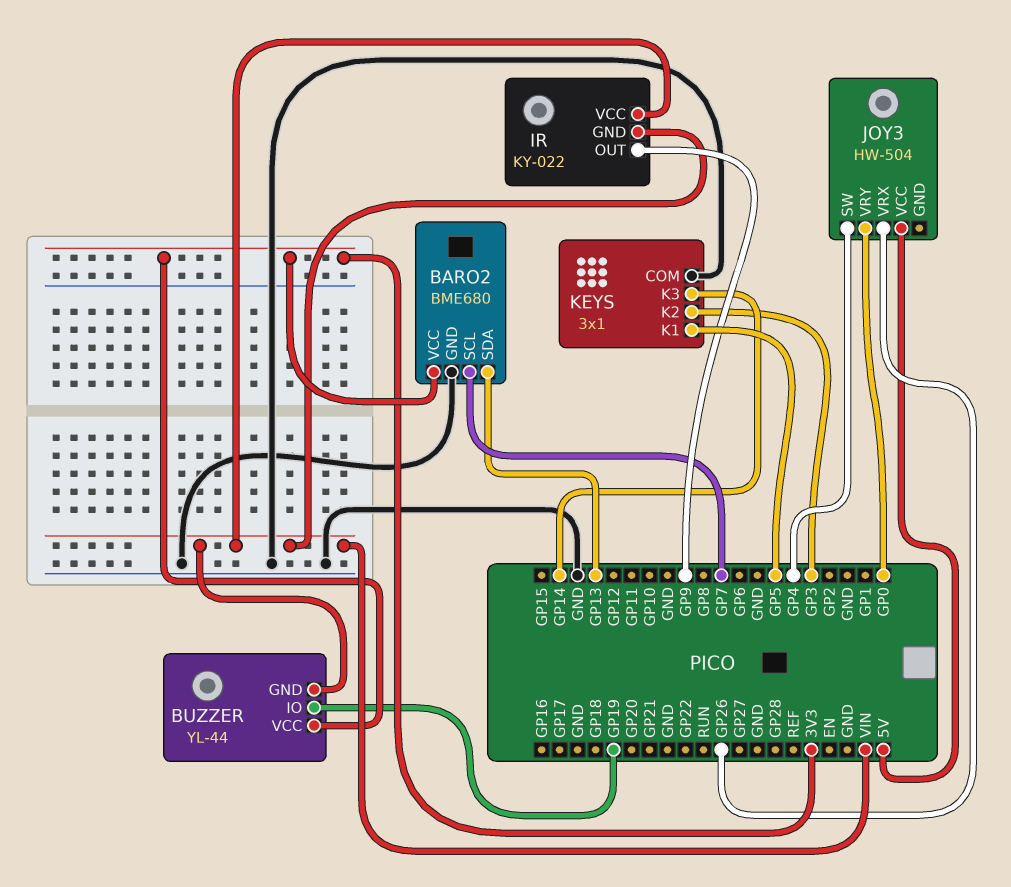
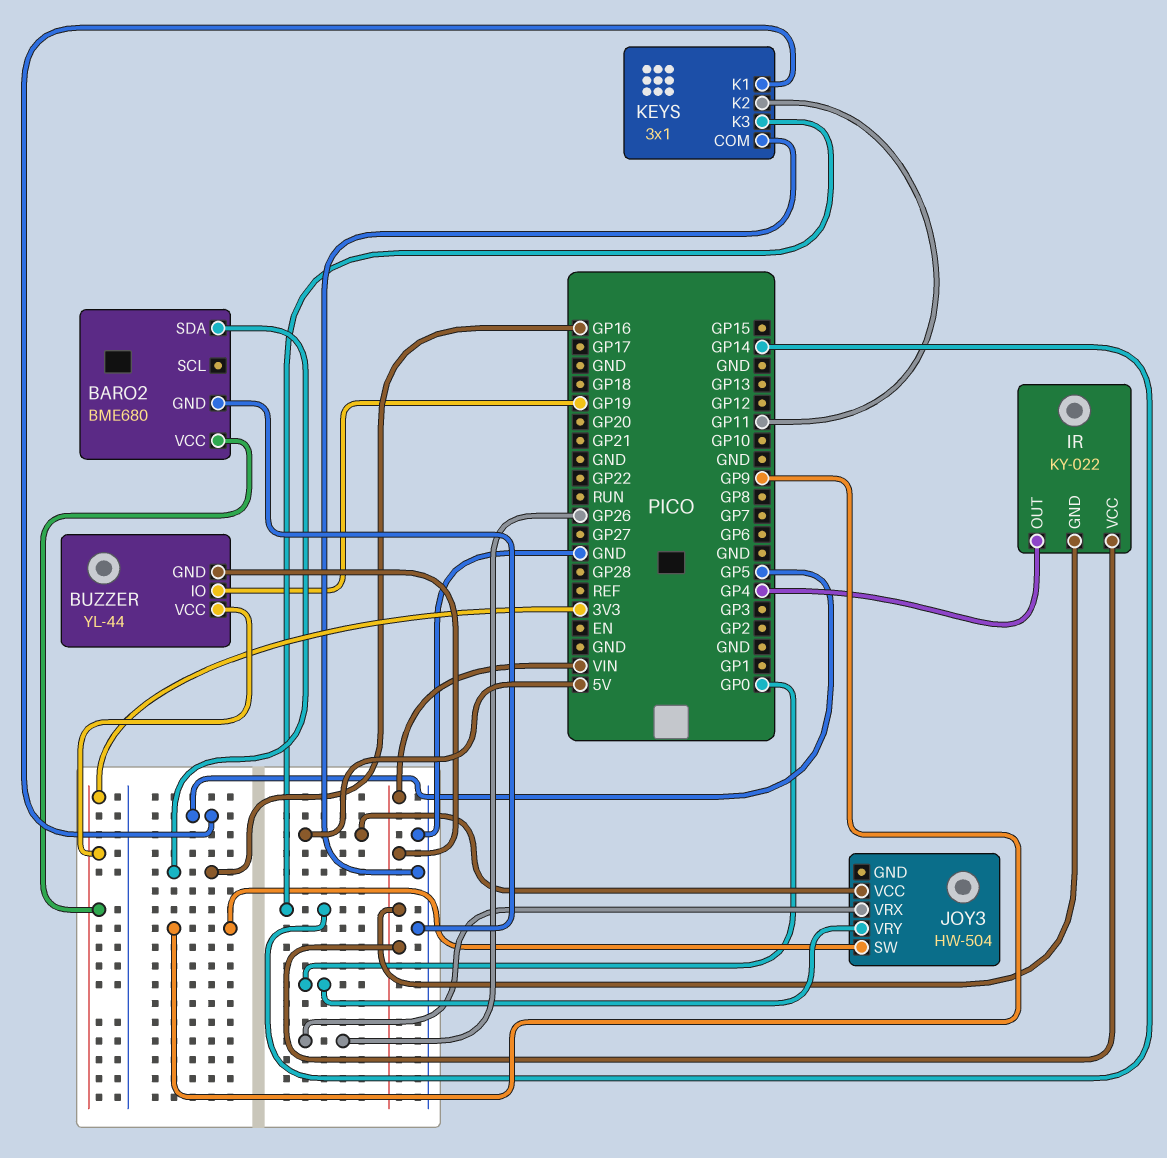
BARO2 pin SCL: GP7 -> none
BARO2 pin SDA: GP13 -> GP16
IR pin OUT: GP9 -> GP4
JOY3 pin SW: GP4 -> GP9
KEYS pin K2: GP3 -> GP11

